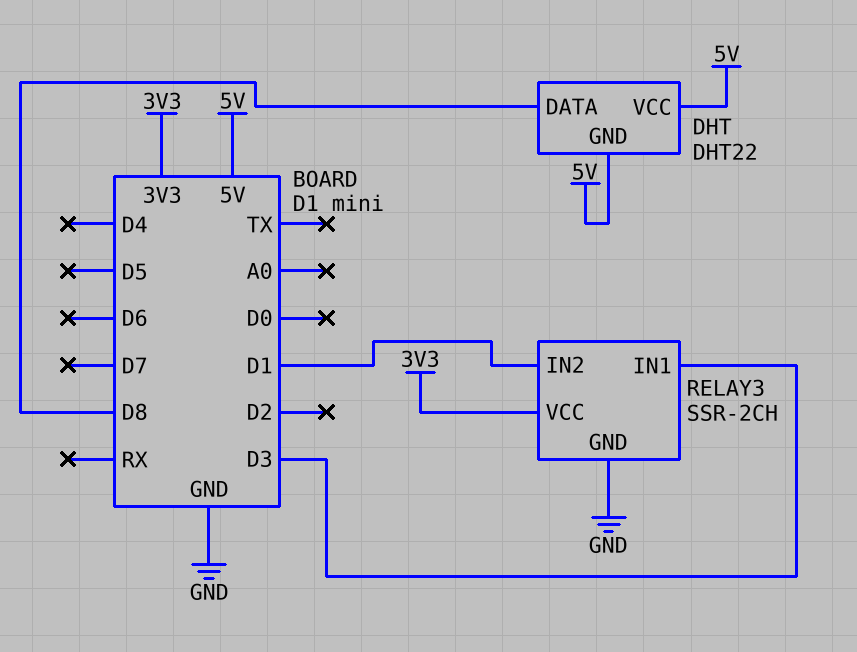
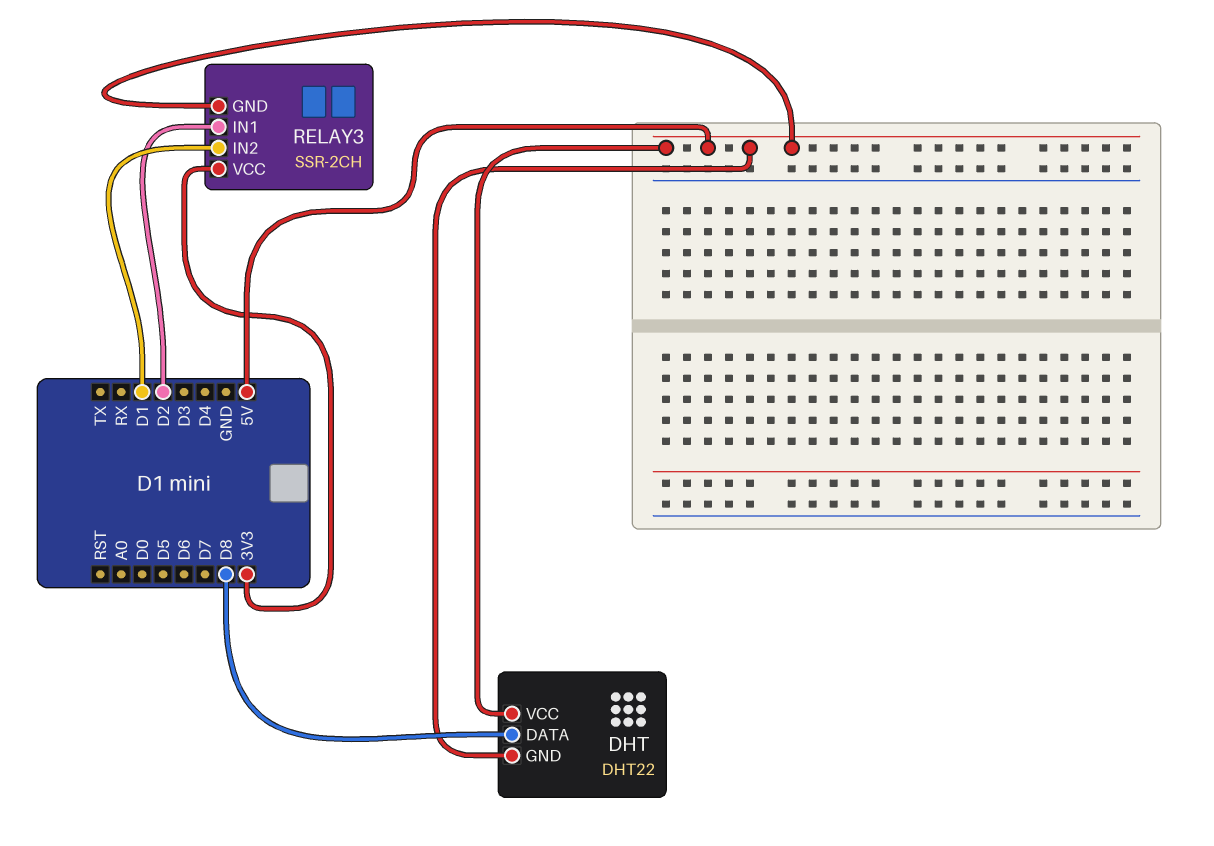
RELAY3 pin GND: GND -> 5V
RELAY3 pin IN1: D3 -> D2

